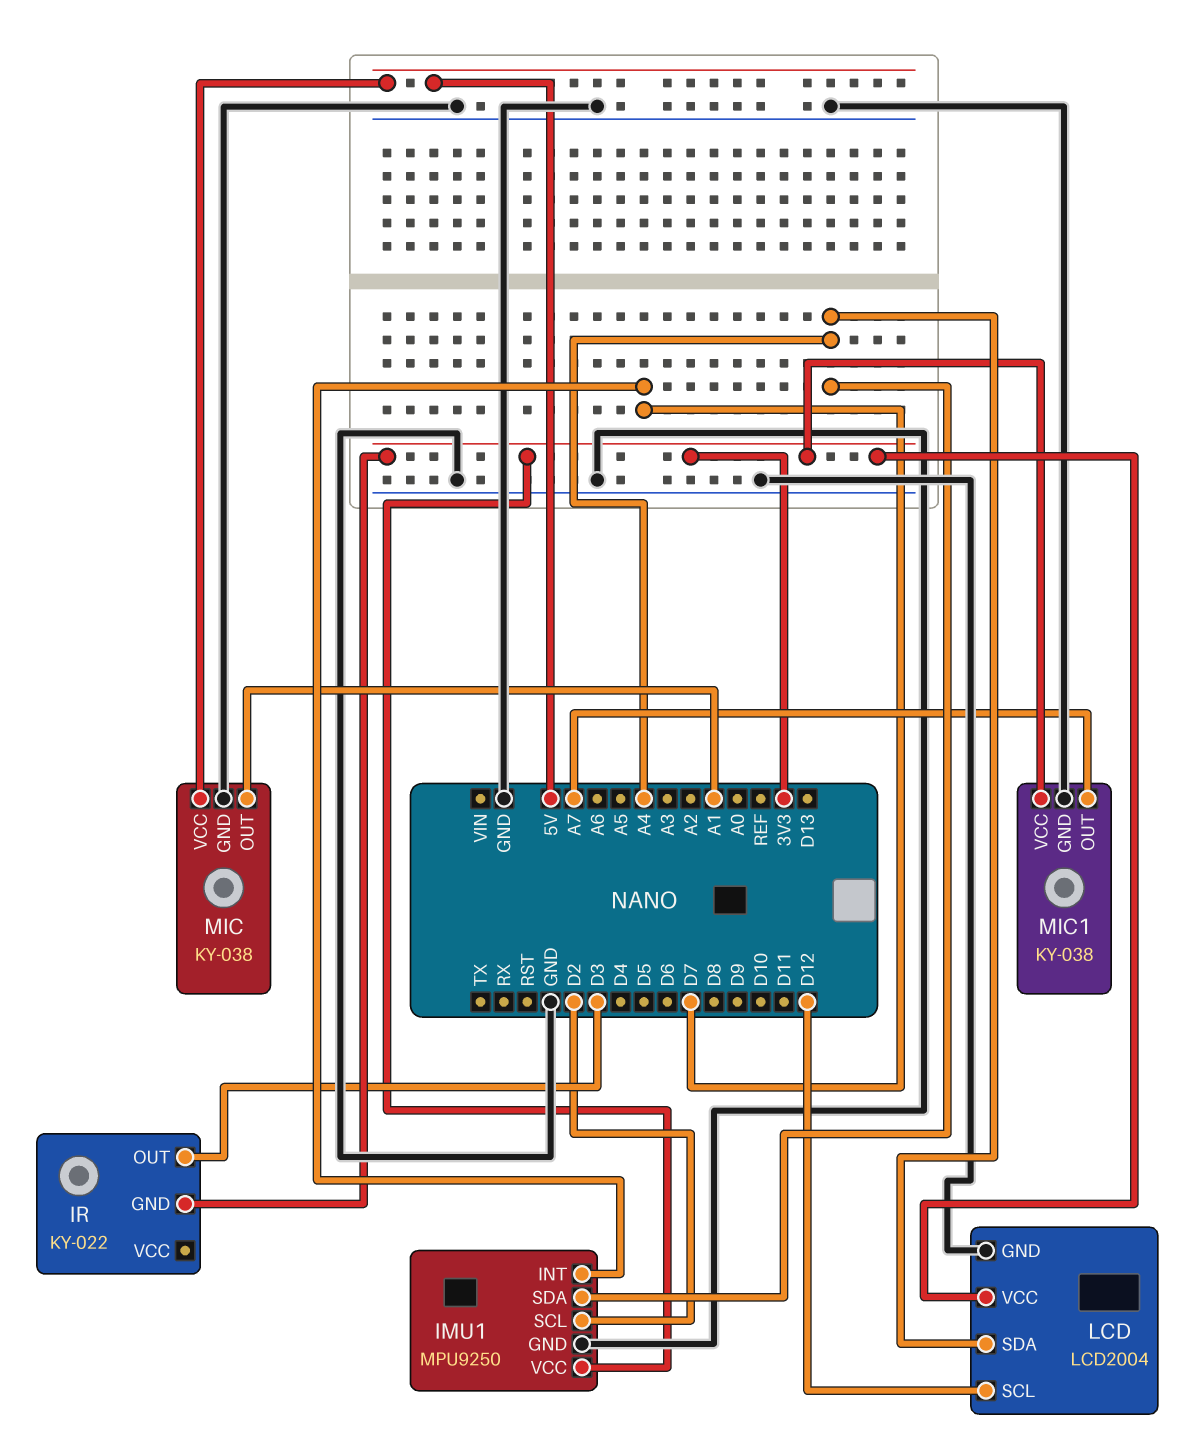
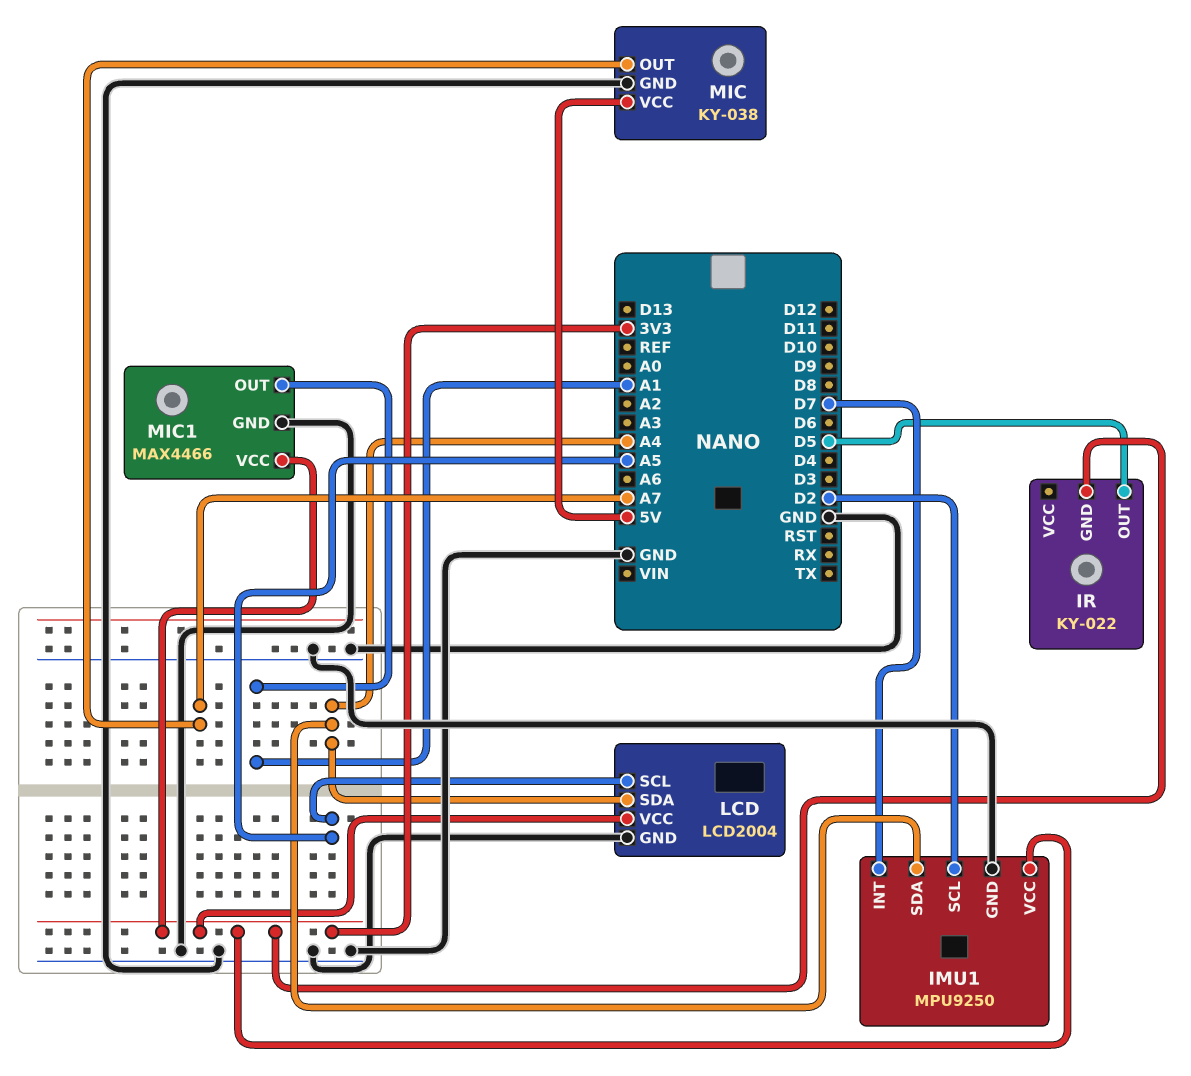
IR pin OUT: D3 -> D5
LCD pin SCL: D12 -> A5
MIC pin OUT: A1 -> A7
MIC1: KY-038 -> MAX4466
MIC1 pin OUT: A7 -> A1

